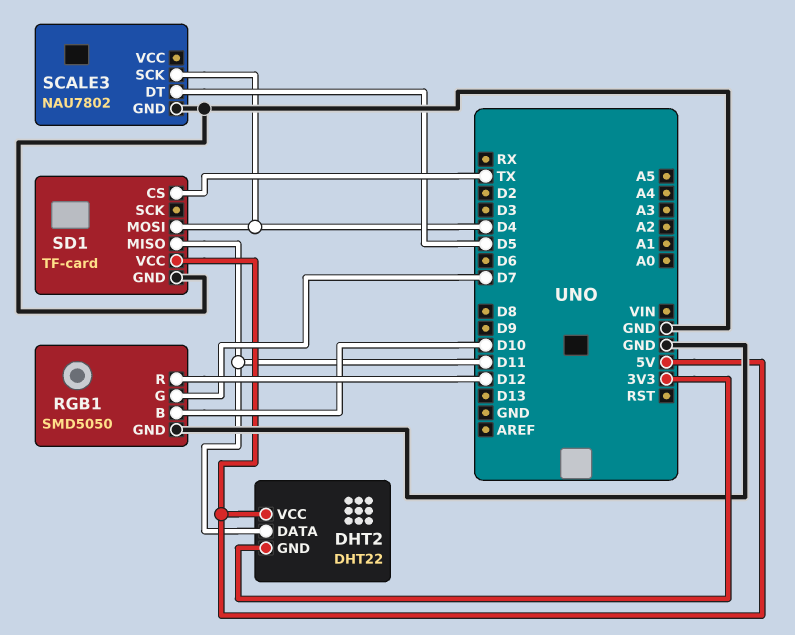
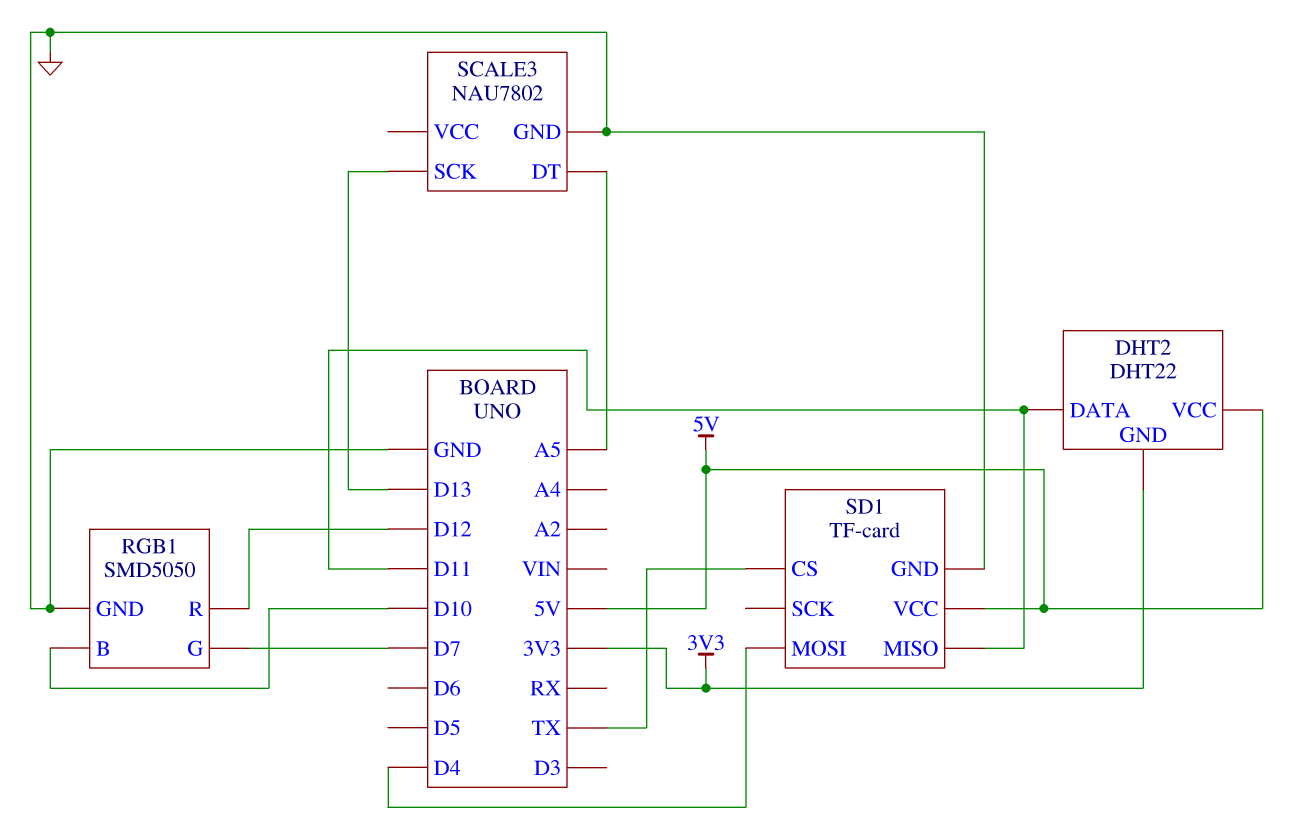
SCALE3 pin DT: D5 -> A5
SCALE3 pin SCK: D4 -> D13

